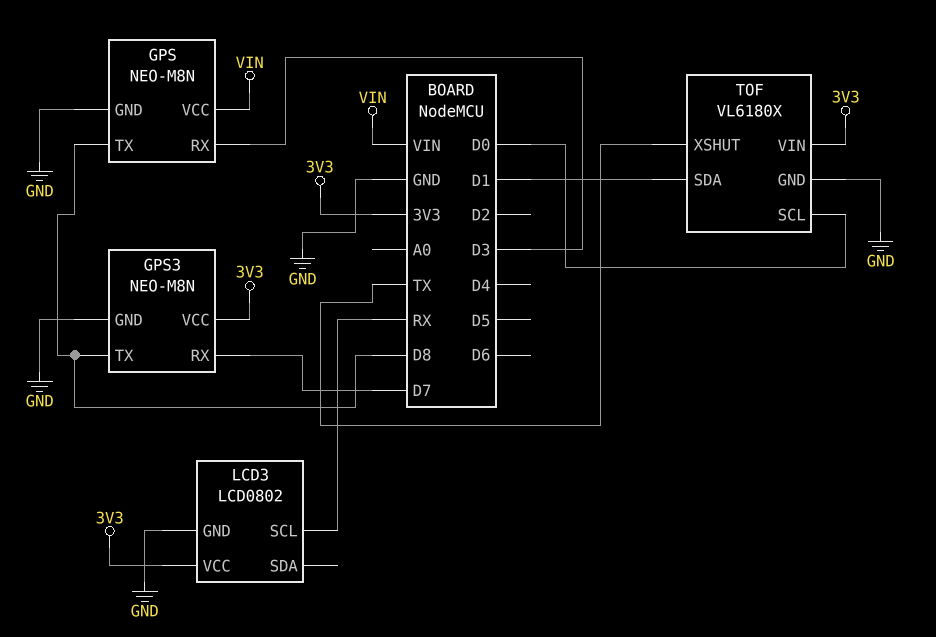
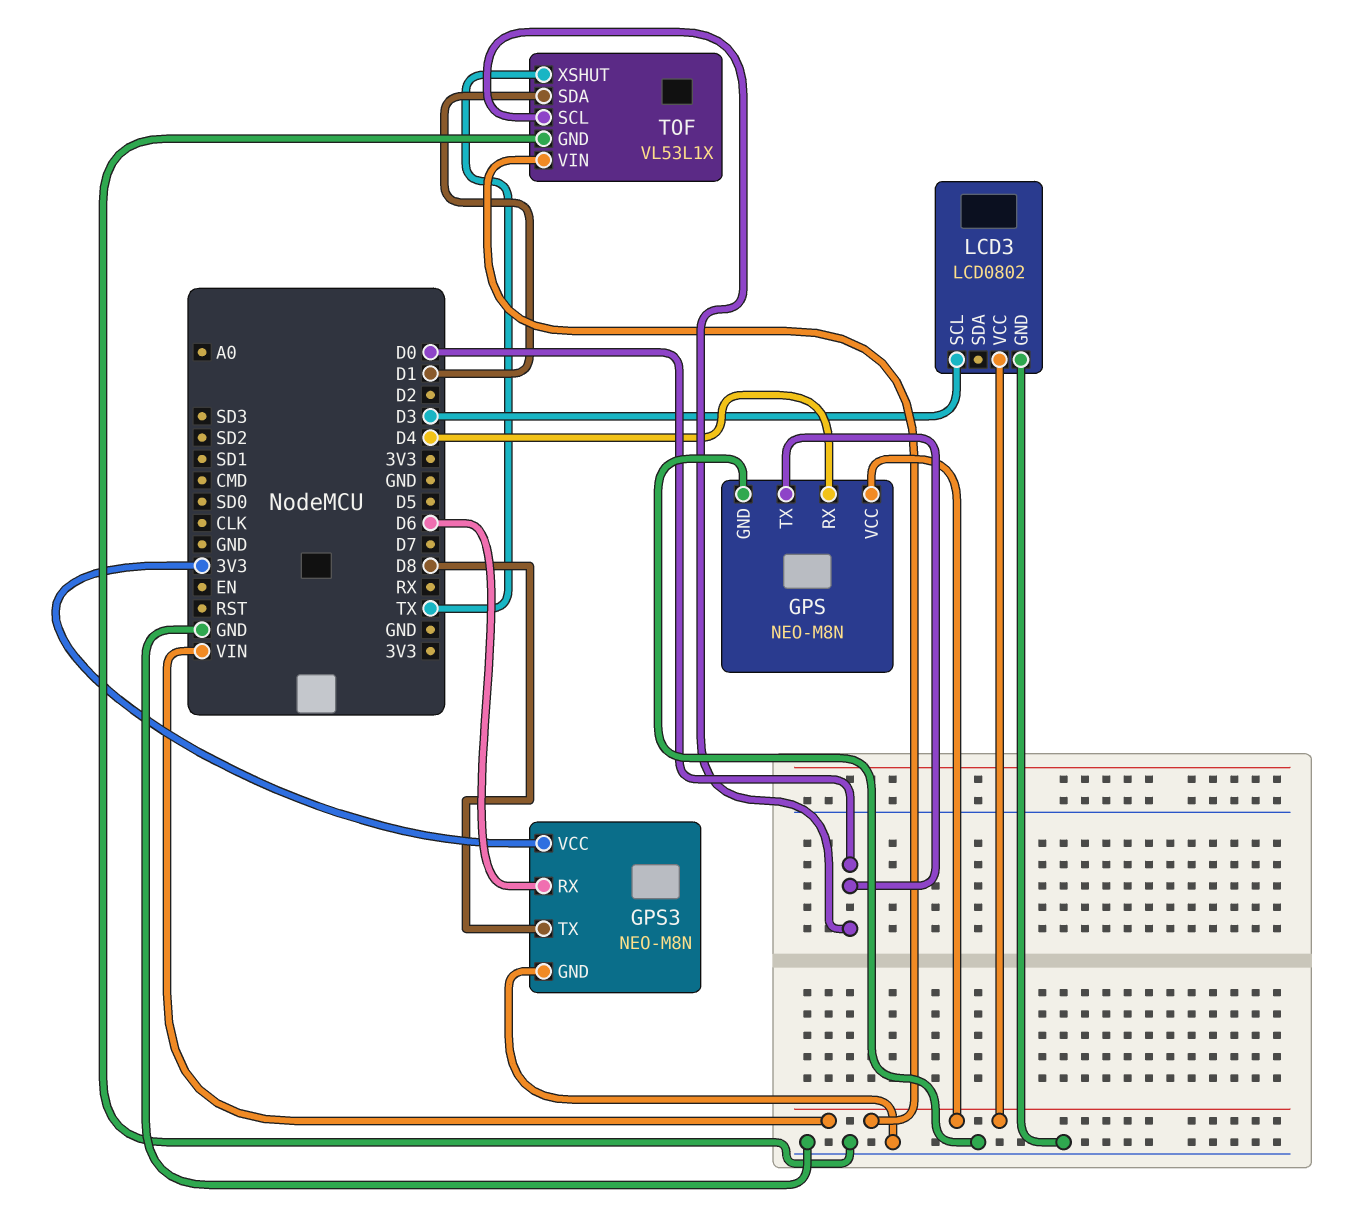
GPS pin RX: D3 -> D4
GPS pin TX: D8 -> D0
GPS3 pin RX: D7 -> D6
LCD3 pin SCL: RX -> D3
LCD3 pin VCC: 3V3 -> VIN
TOF: VL6180X -> VL53L1X
TOF pin VIN: 3V3 -> VIN

